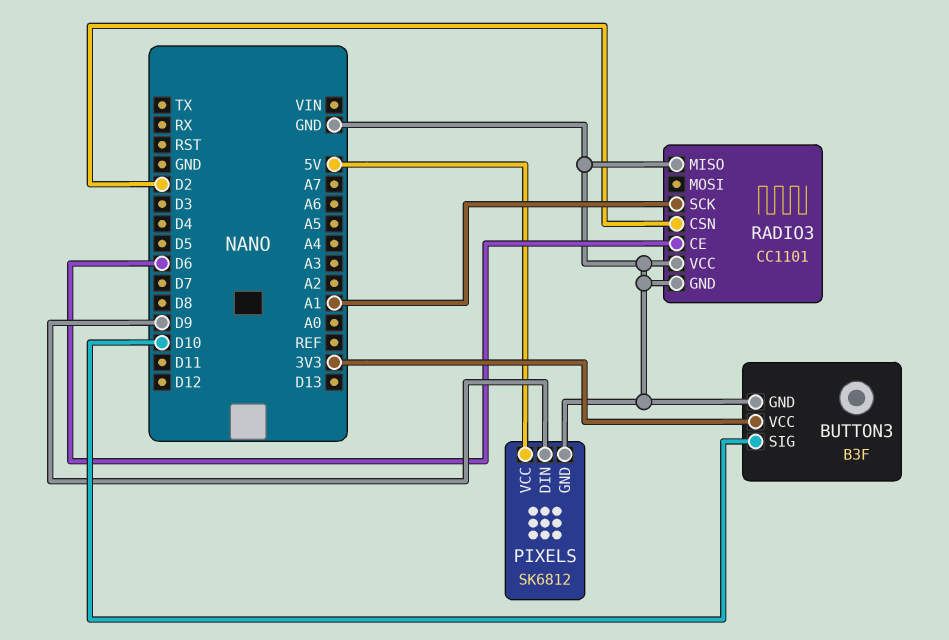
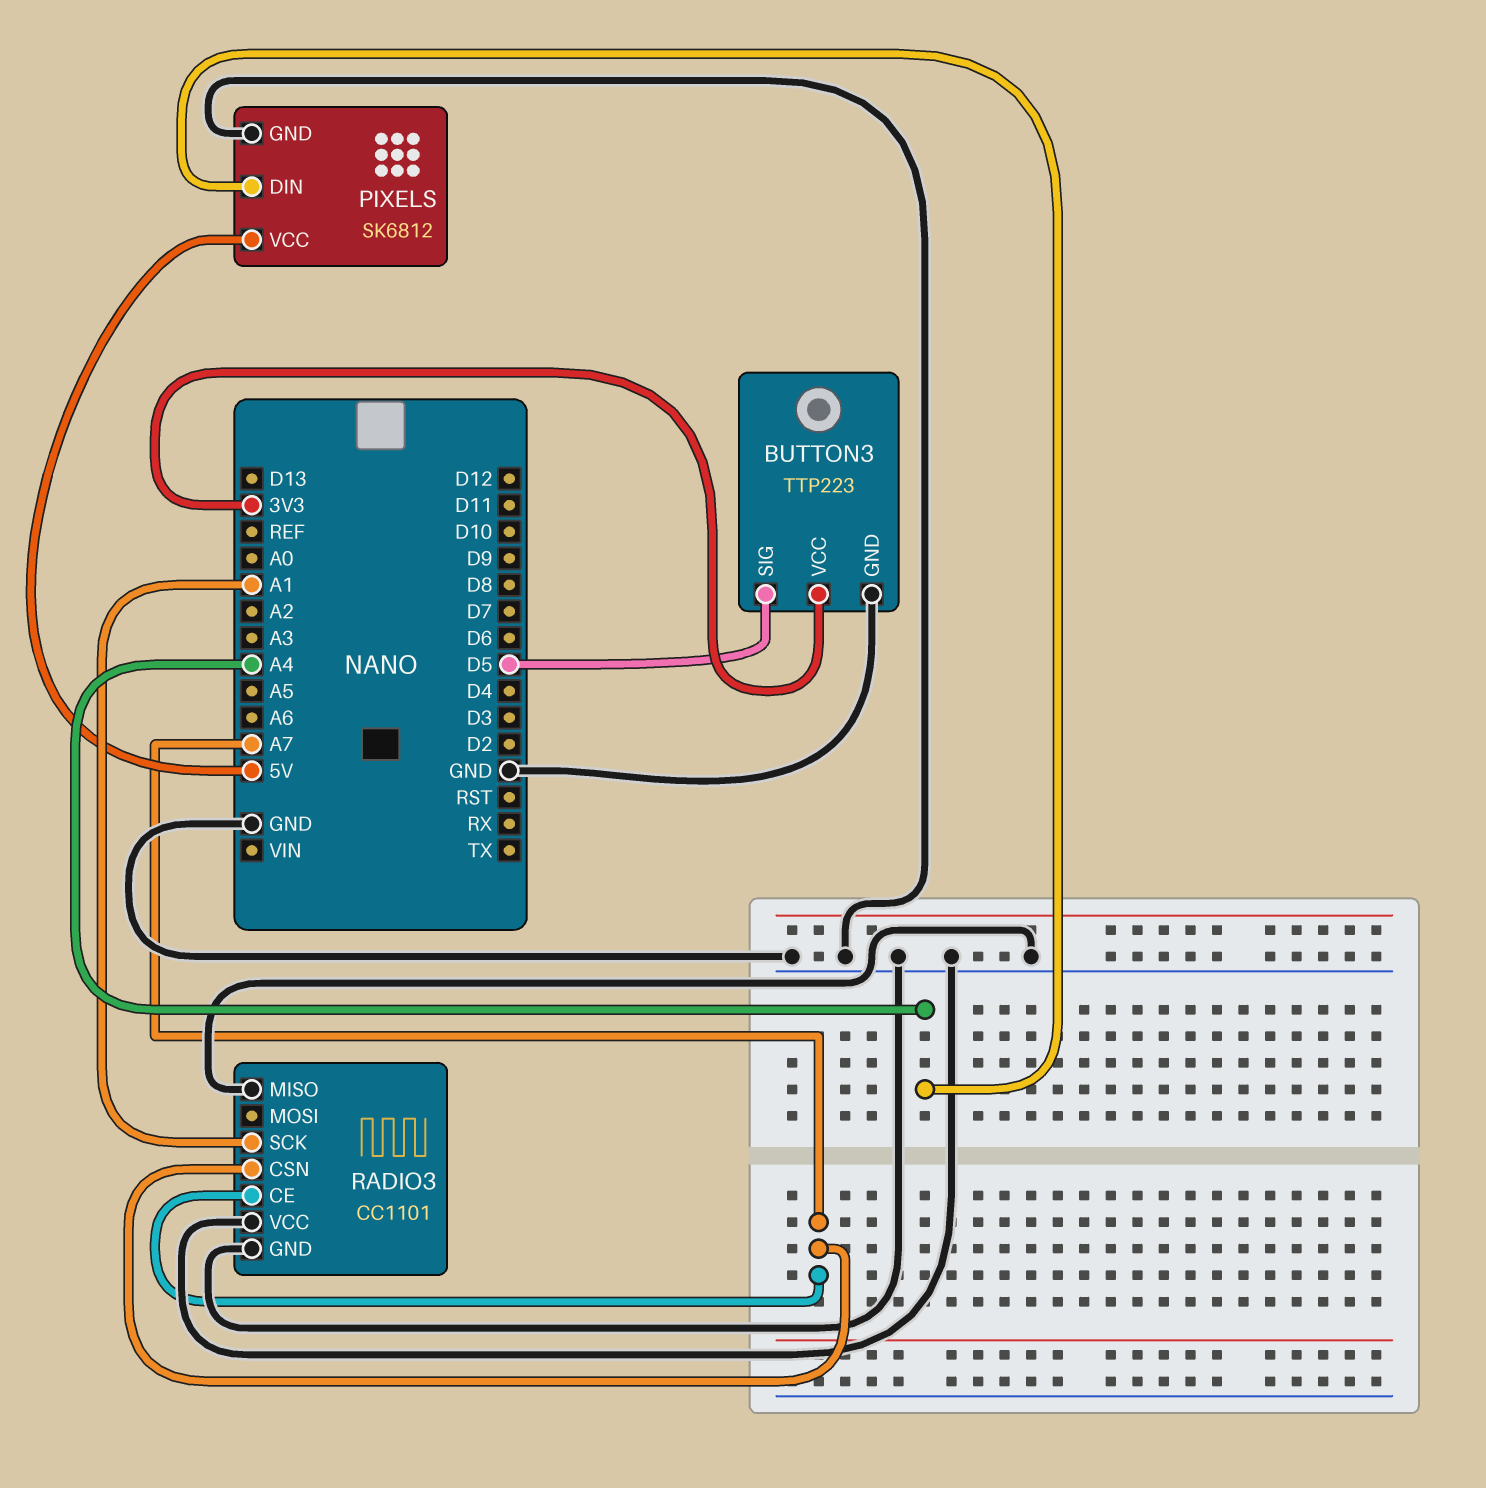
BUTTON3: B3F -> TTP223
BUTTON3 pin SIG: D10 -> D5
PIXELS pin DIN: D9 -> A4
RADIO3 pin CE: D6 -> A7
RADIO3 pin CSN: D2 -> A7

